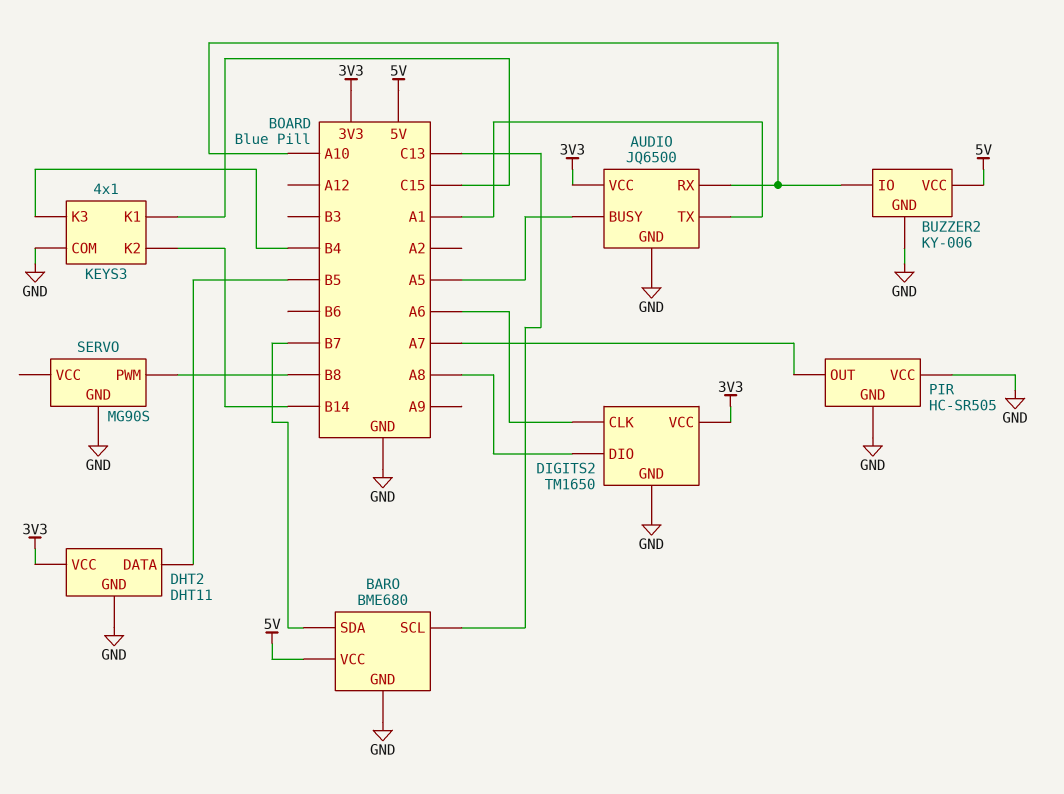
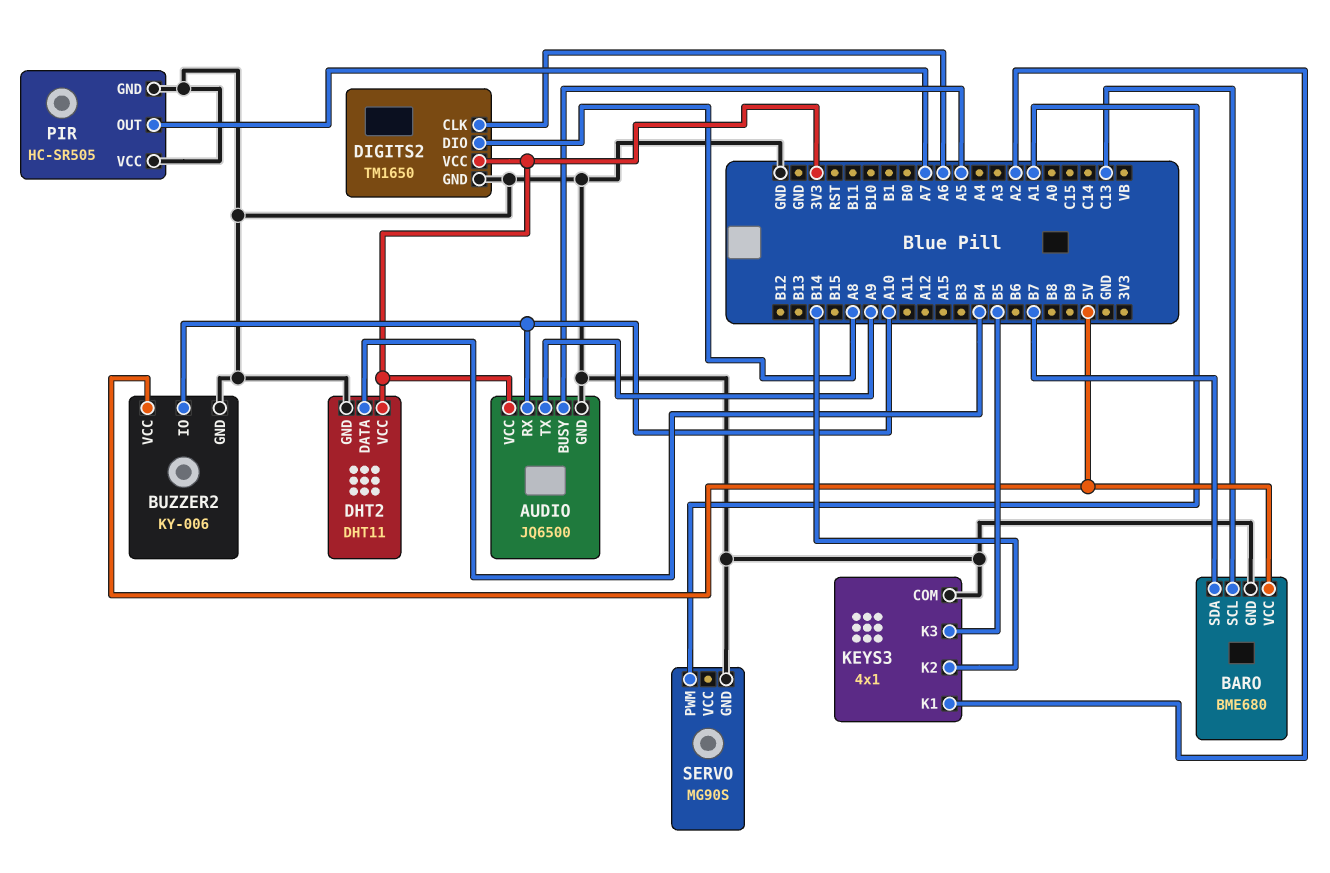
AUDIO pin TX: A1 -> A9
DHT2 pin DATA: B5 -> B4
KEYS3 pin K1: C15 -> A2
KEYS3 pin K3: B4 -> B5
SERVO pin PWM: B8 -> A1

